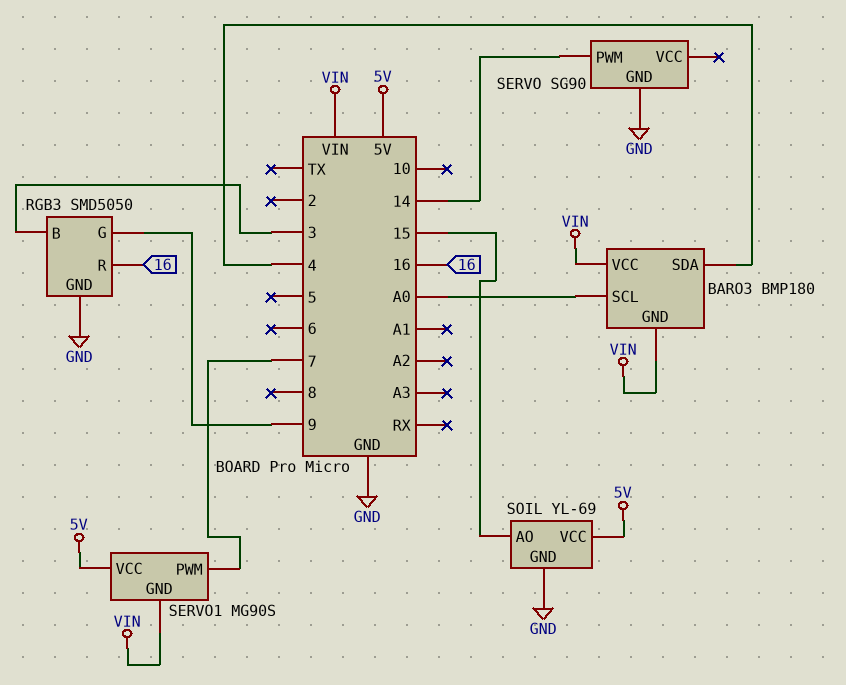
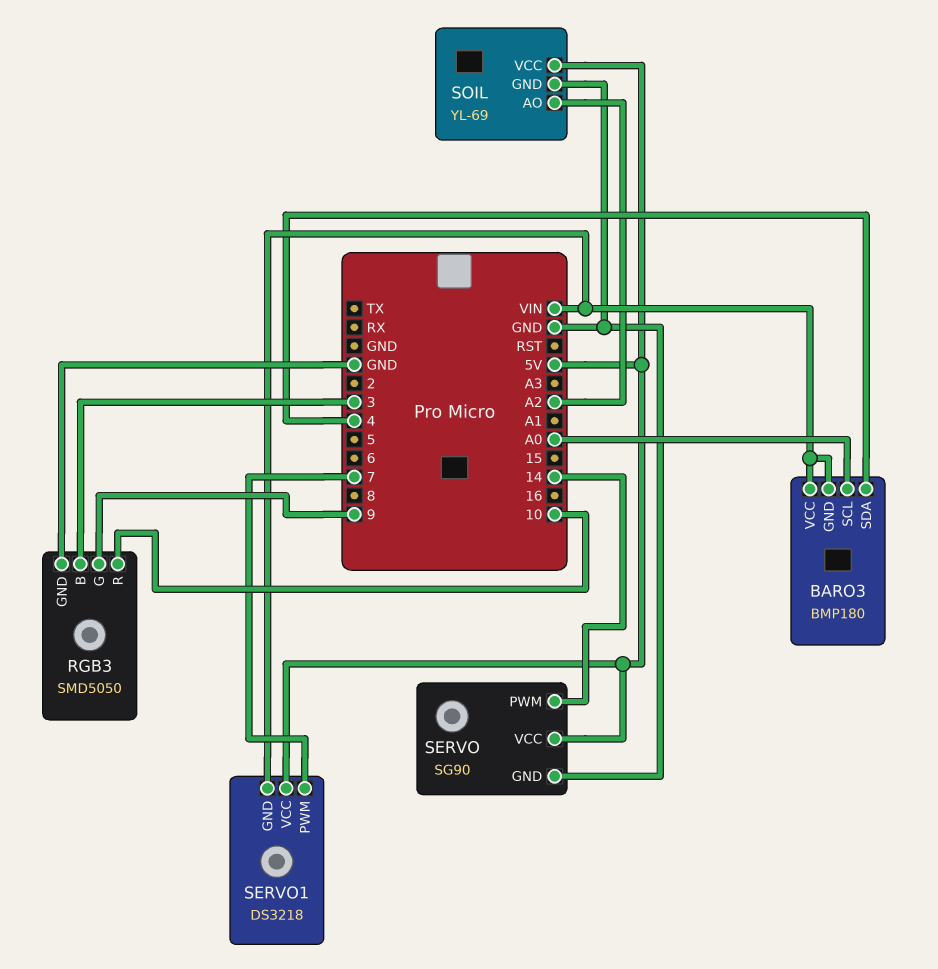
RGB3 pin R: 16 -> 10
SERVO pin VCC: none -> 5V
SERVO1: MG90S -> DS3218
SOIL pin AO: 15 -> A2

